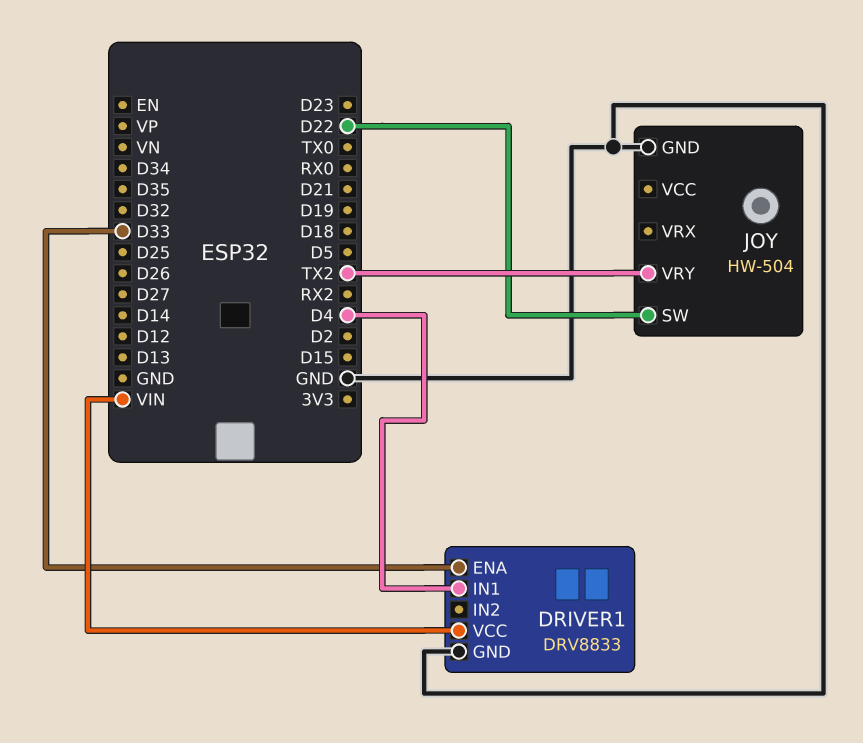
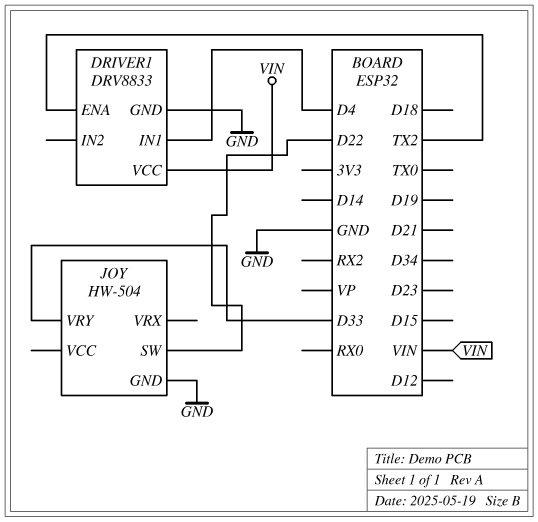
DRIVER1 pin ENA: D33 -> TX2
JOY pin VRY: TX2 -> D33

